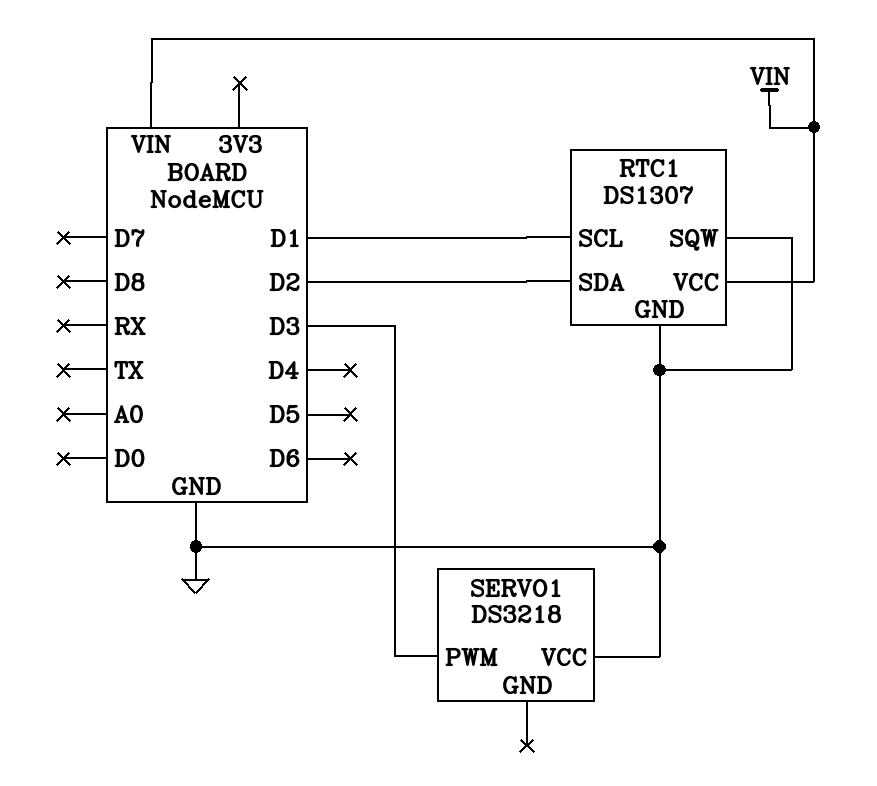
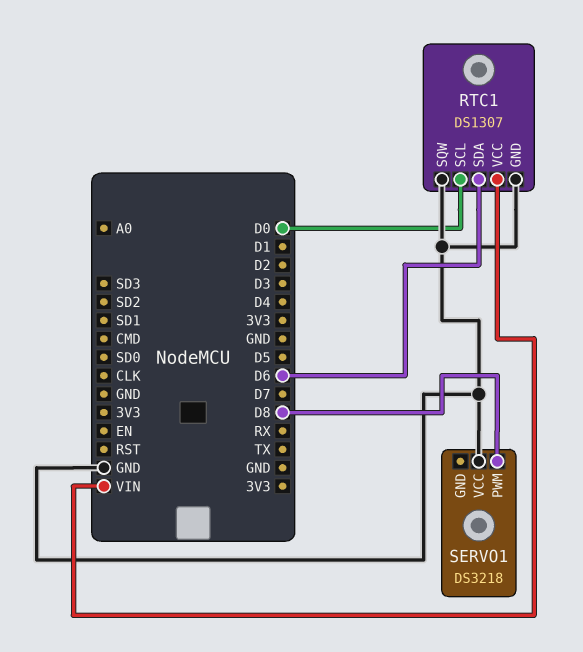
RTC1 pin SCL: D1 -> D0
RTC1 pin SDA: D2 -> D6
SERVO1 pin PWM: D3 -> D8

